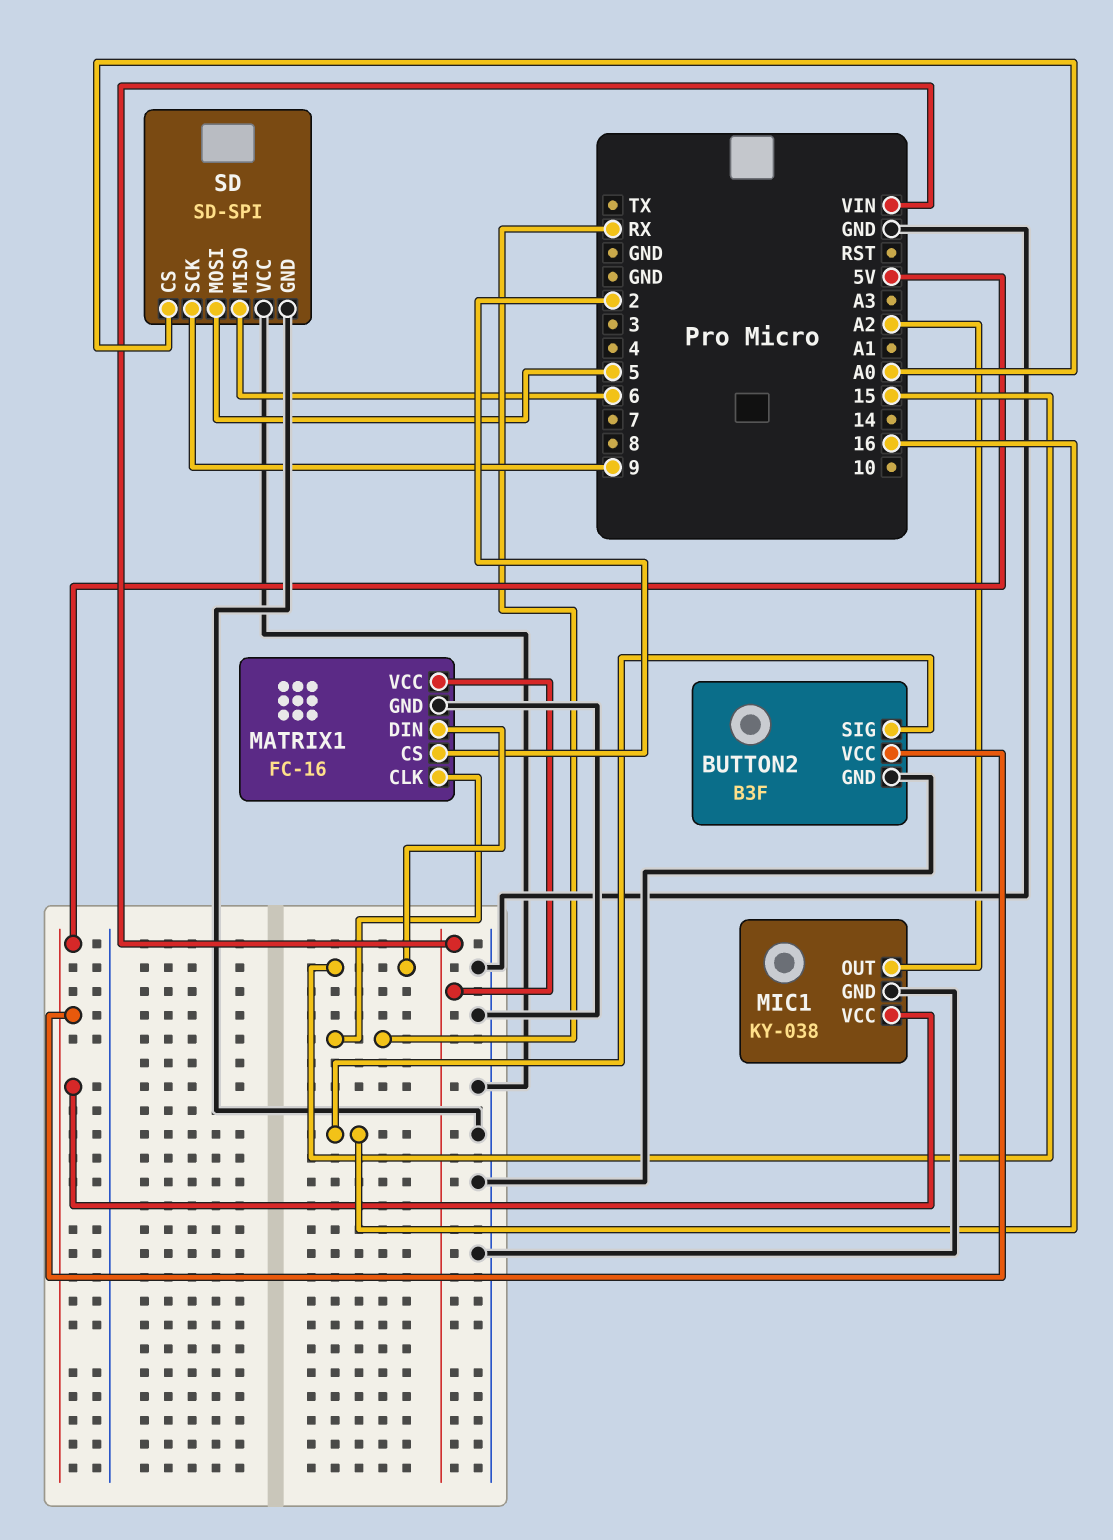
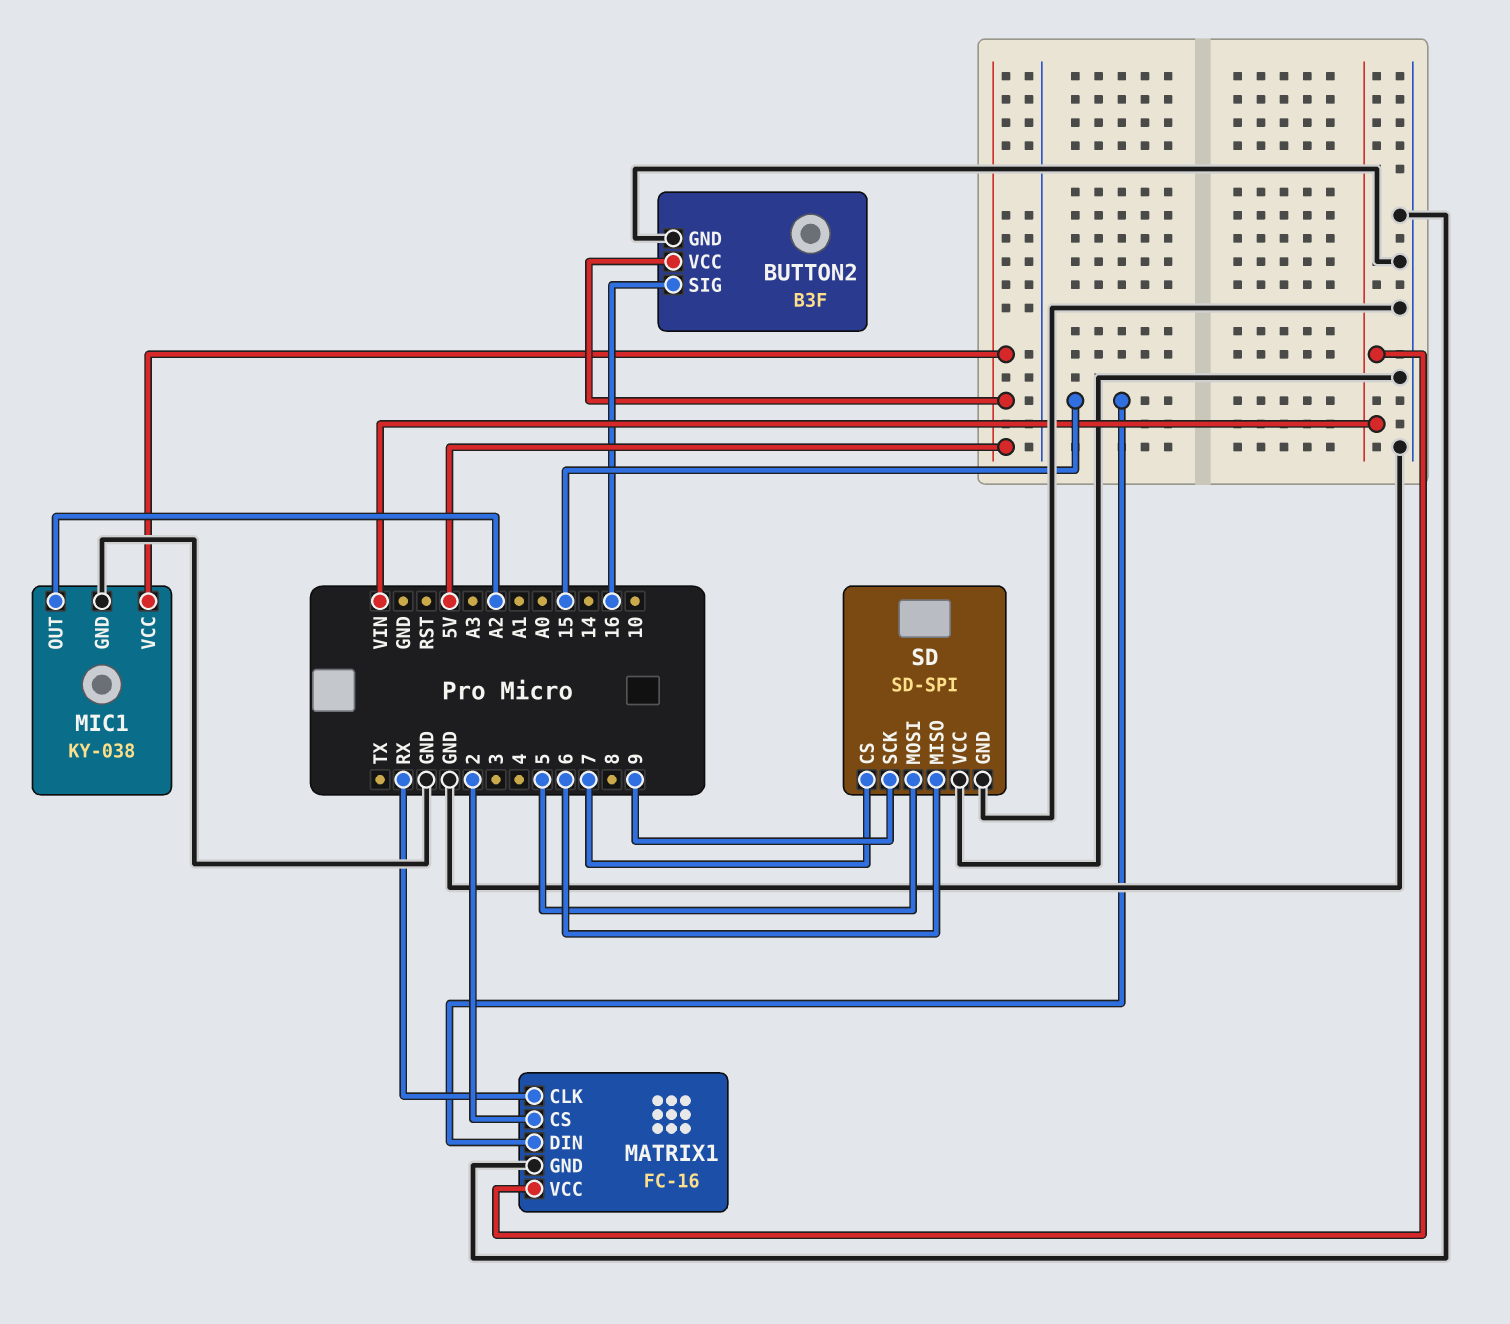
SD pin CS: A0 -> 7

